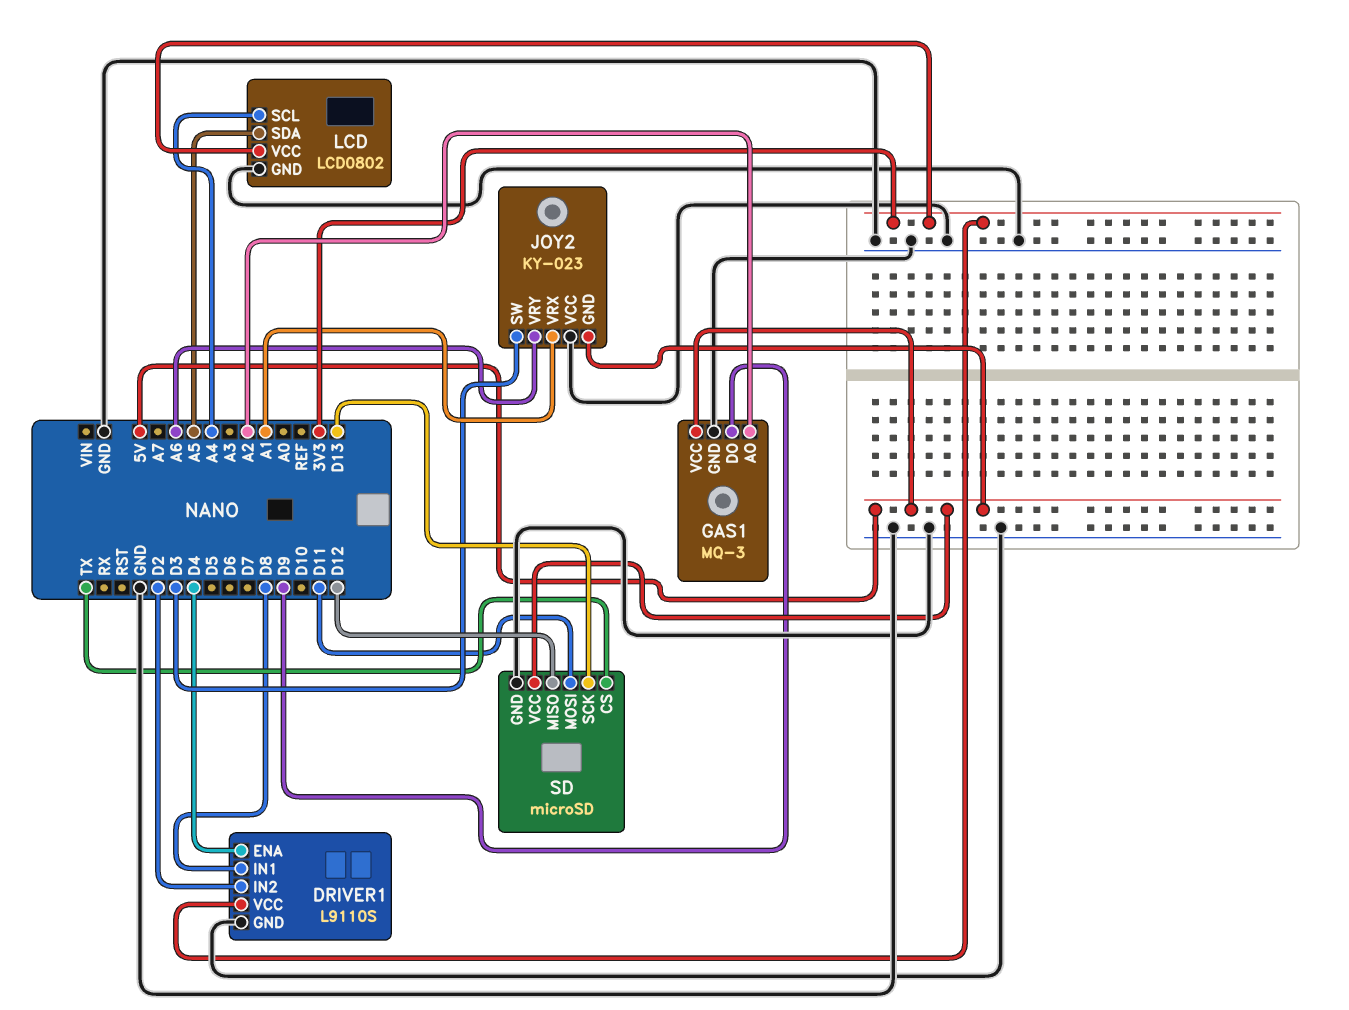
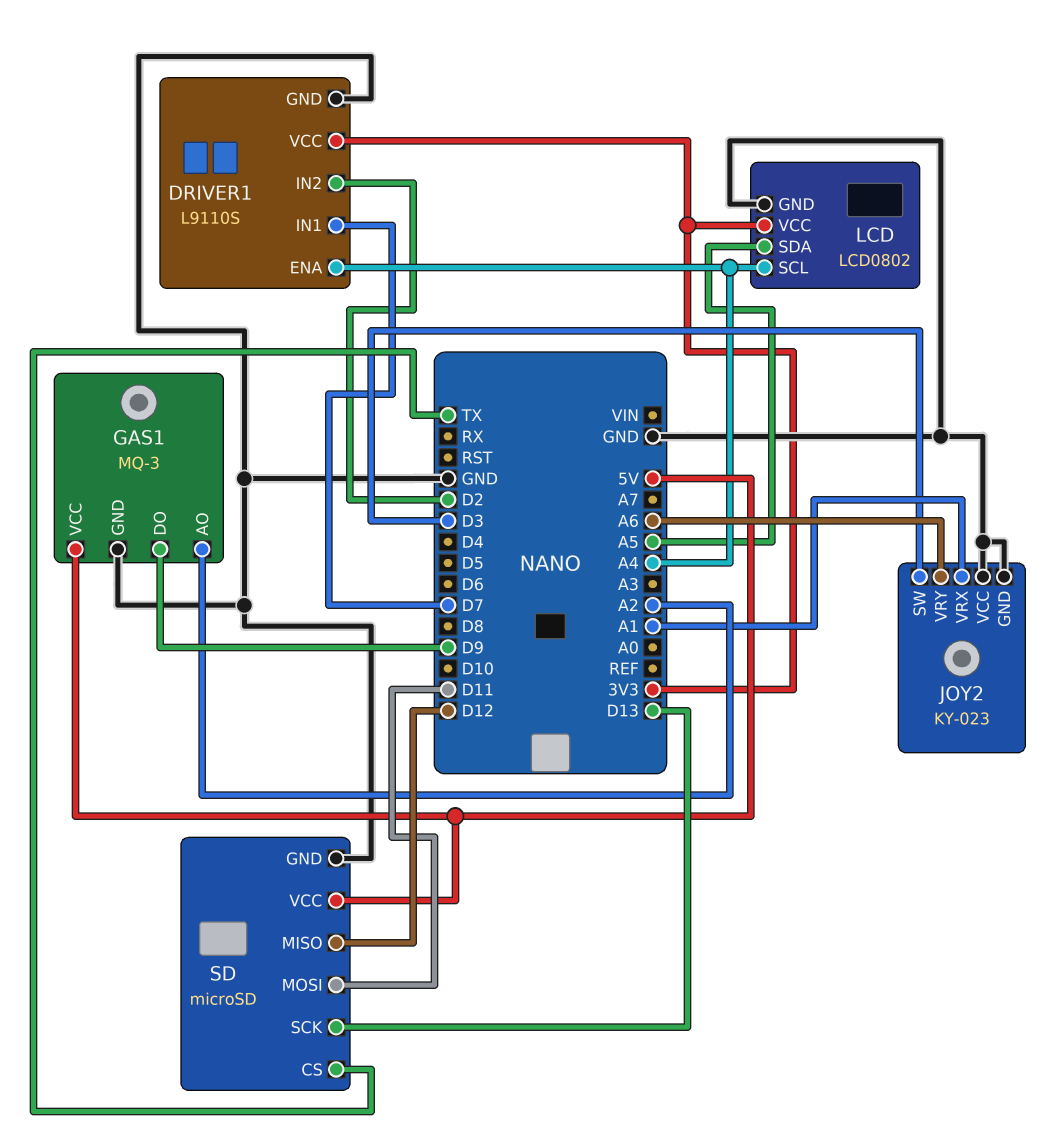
DRIVER1 pin ENA: D4 -> A4
DRIVER1 pin IN1: D8 -> D7
JOY2 pin GND: 5V -> GND

